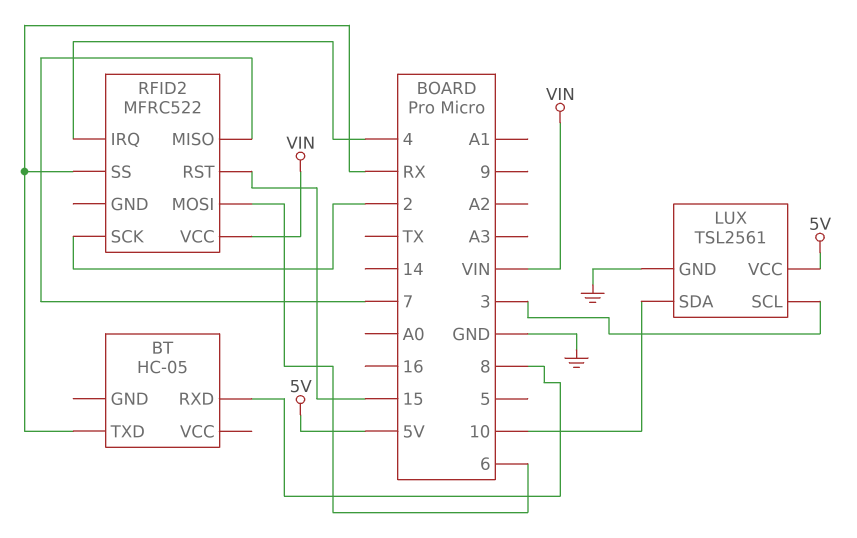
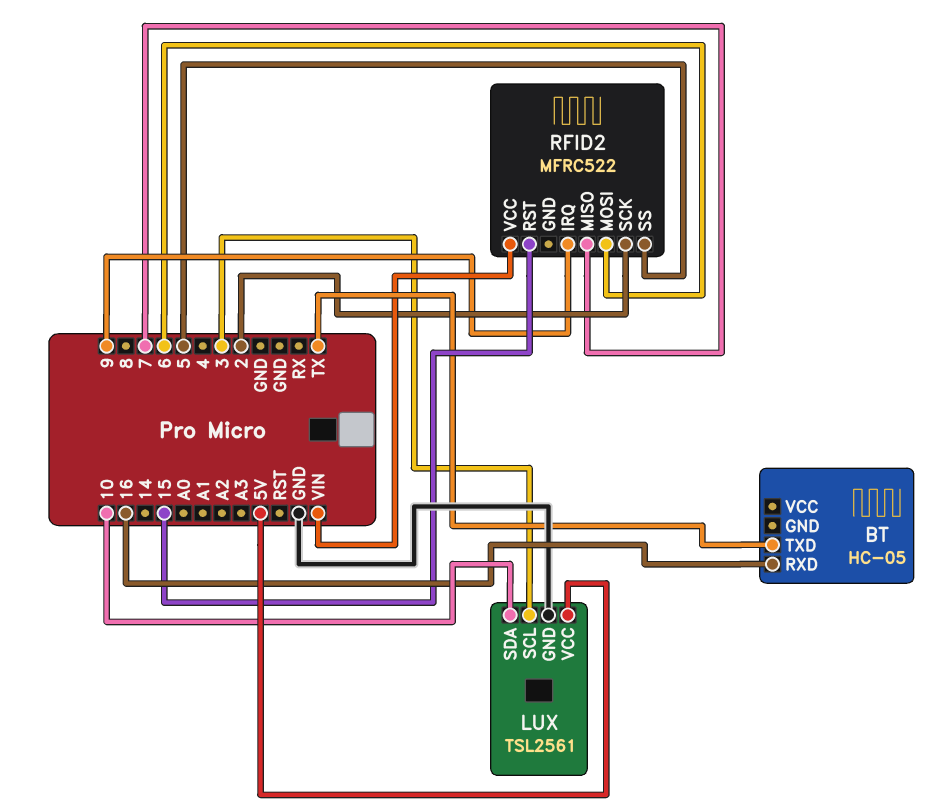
BT pin RXD: 8 -> 16
BT pin TXD: RX -> TX
RFID2 pin IRQ: 4 -> 9
RFID2 pin SS: RX -> 5

